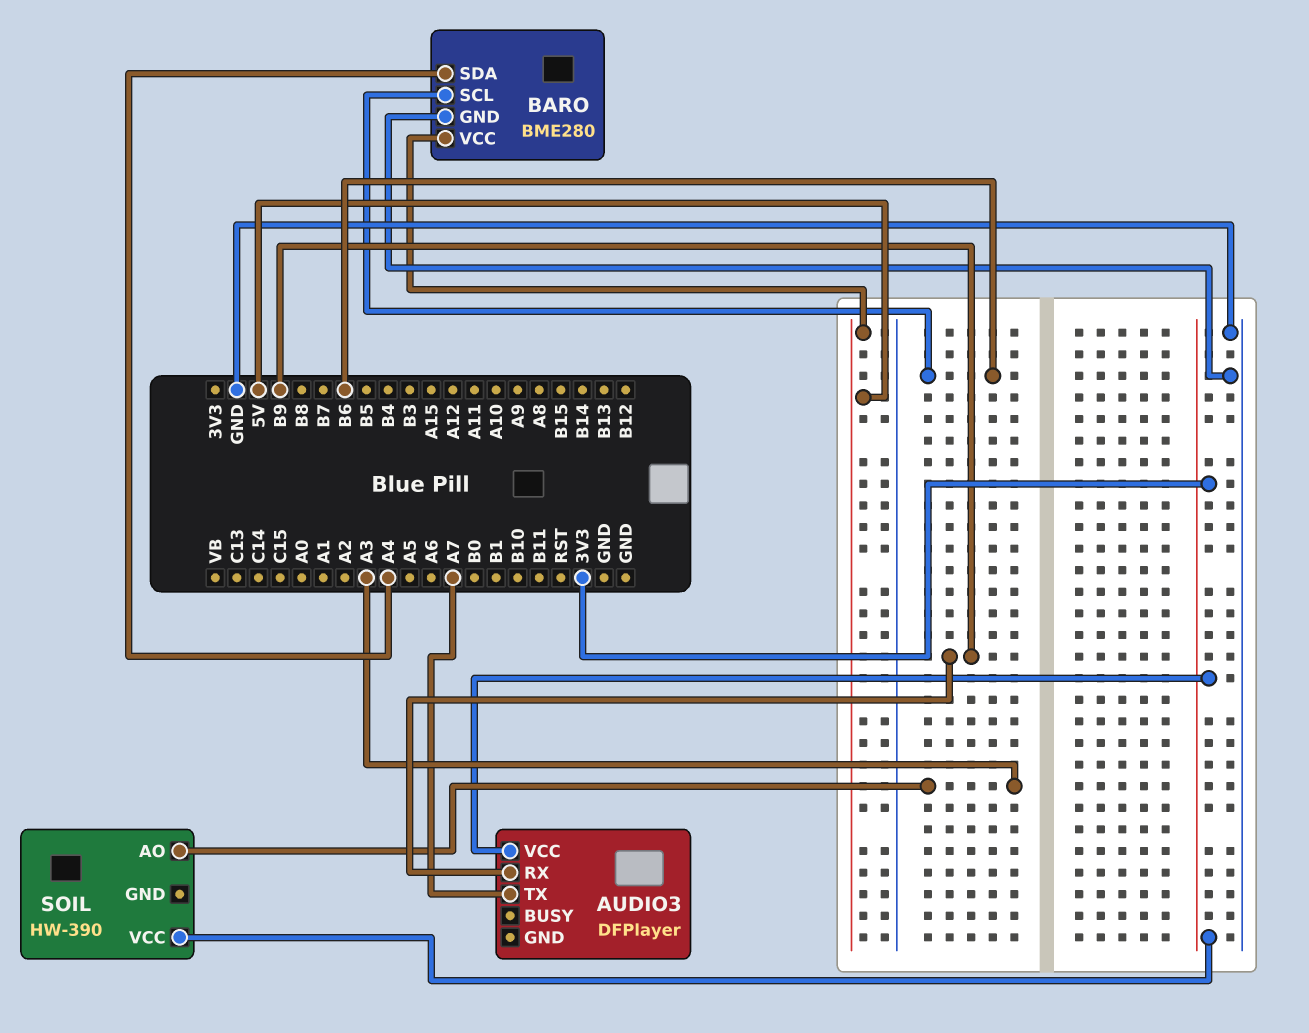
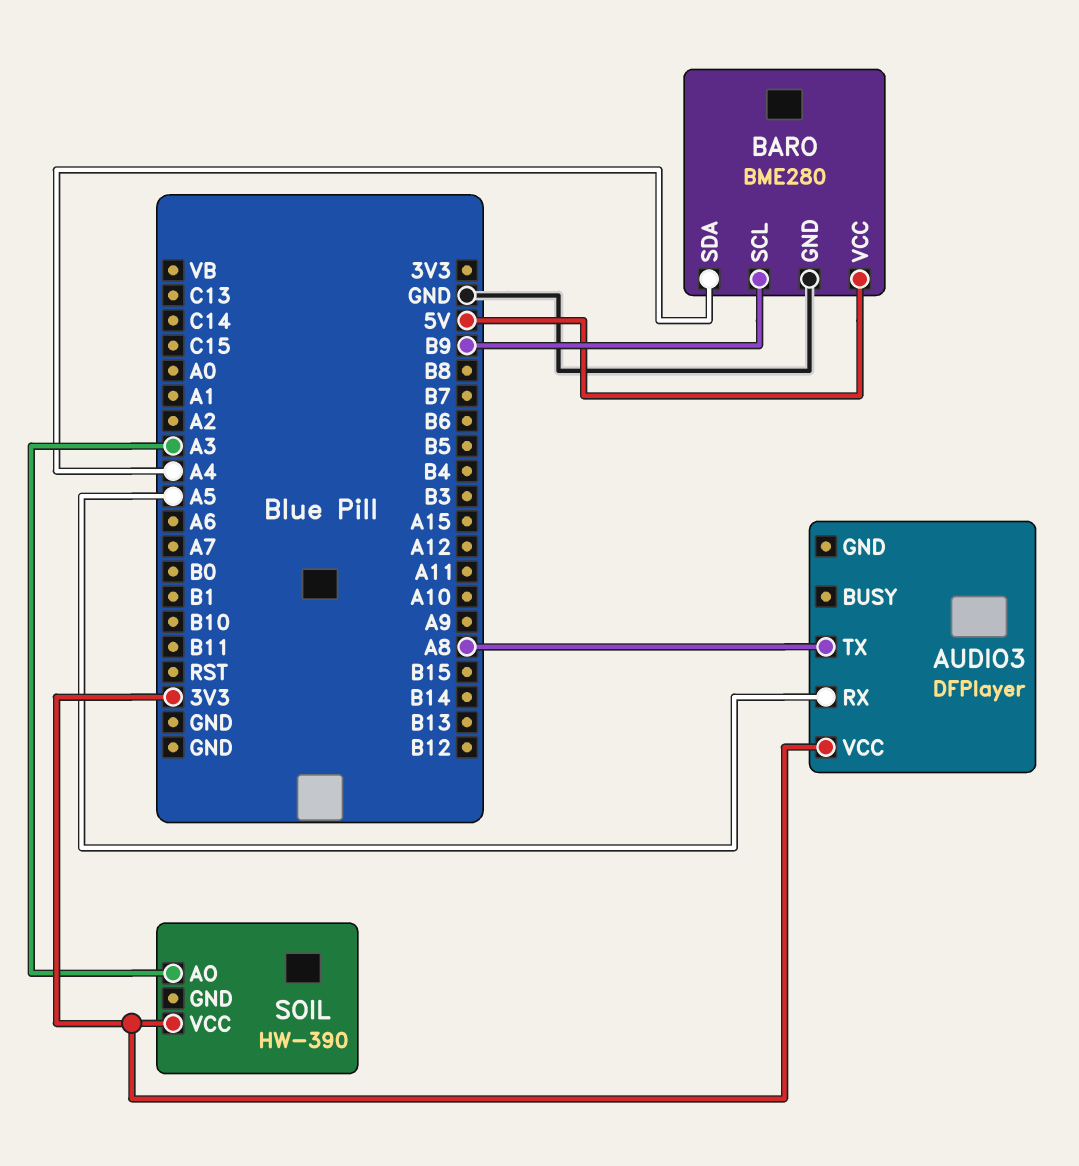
AUDIO3 pin RX: B9 -> A5
AUDIO3 pin TX: A7 -> A8
BARO pin SCL: B6 -> B9

